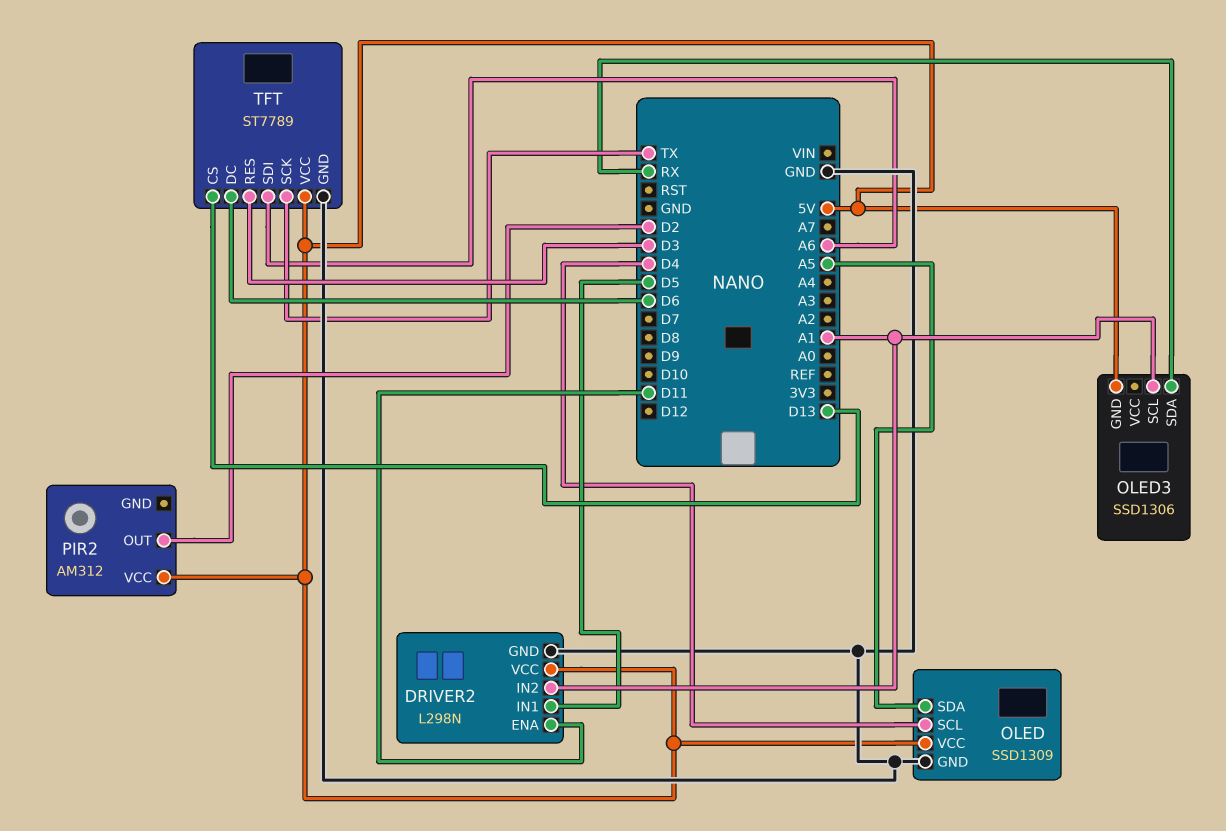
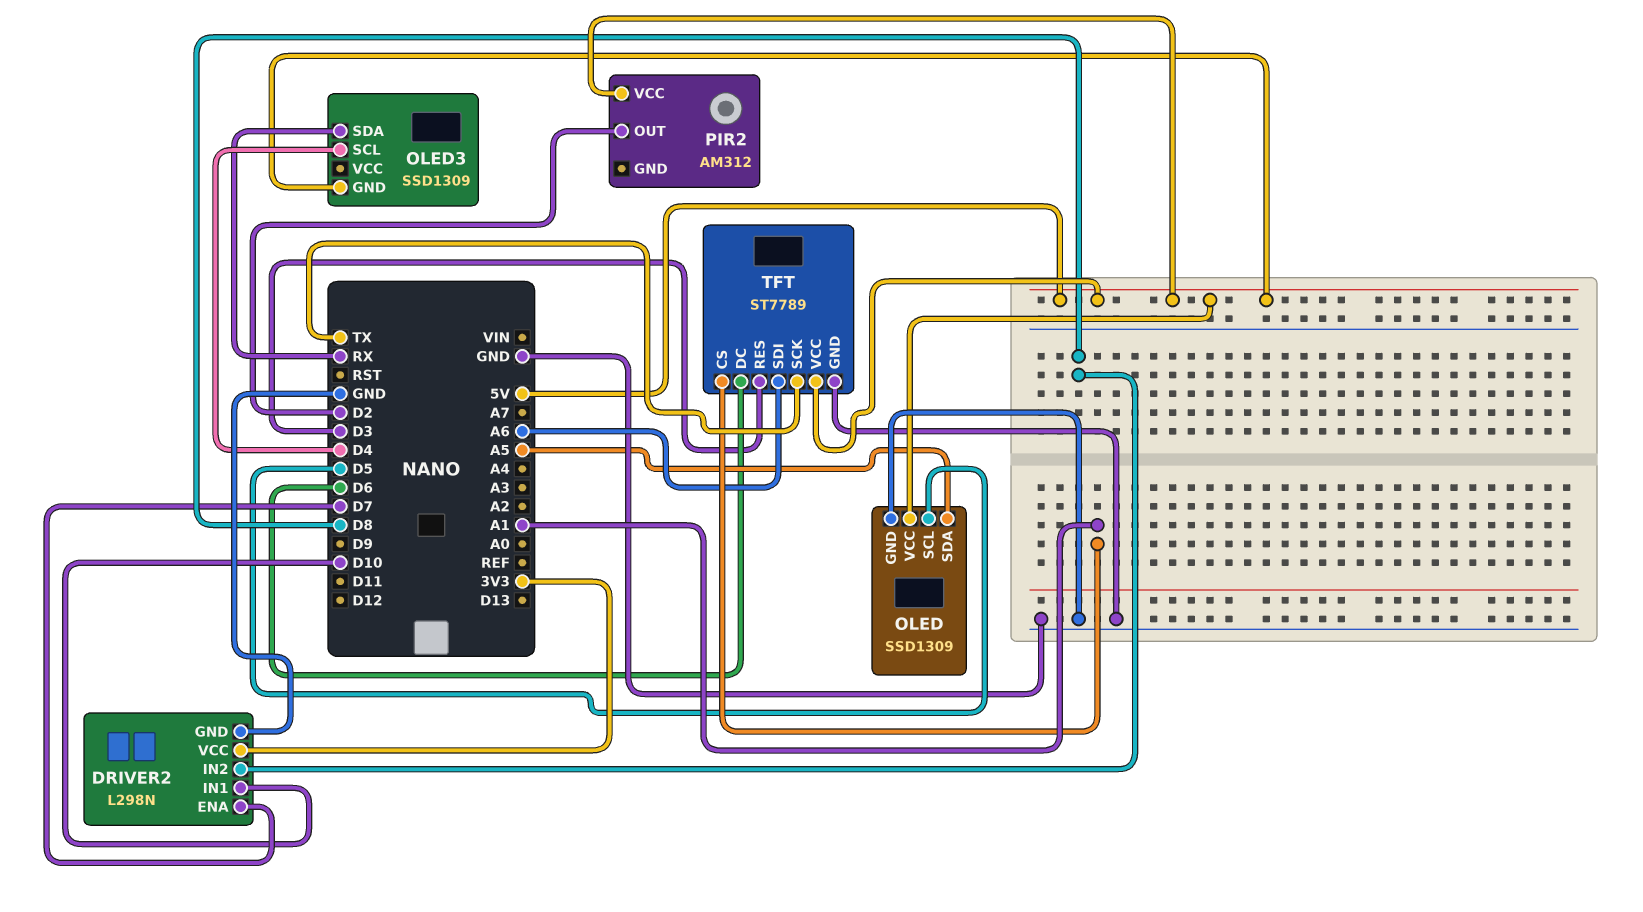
DRIVER2 pin ENA: D11 -> D7
DRIVER2 pin IN1: D5 -> D10
DRIVER2 pin IN2: A1 -> D8
DRIVER2 pin VCC: 5V -> 3V3
OLED pin SCL: D4 -> D5
OLED3: SSD1306 -> SSD1309
OLED3 pin SCL: A1 -> D4
TFT pin CS: D13 -> A1

